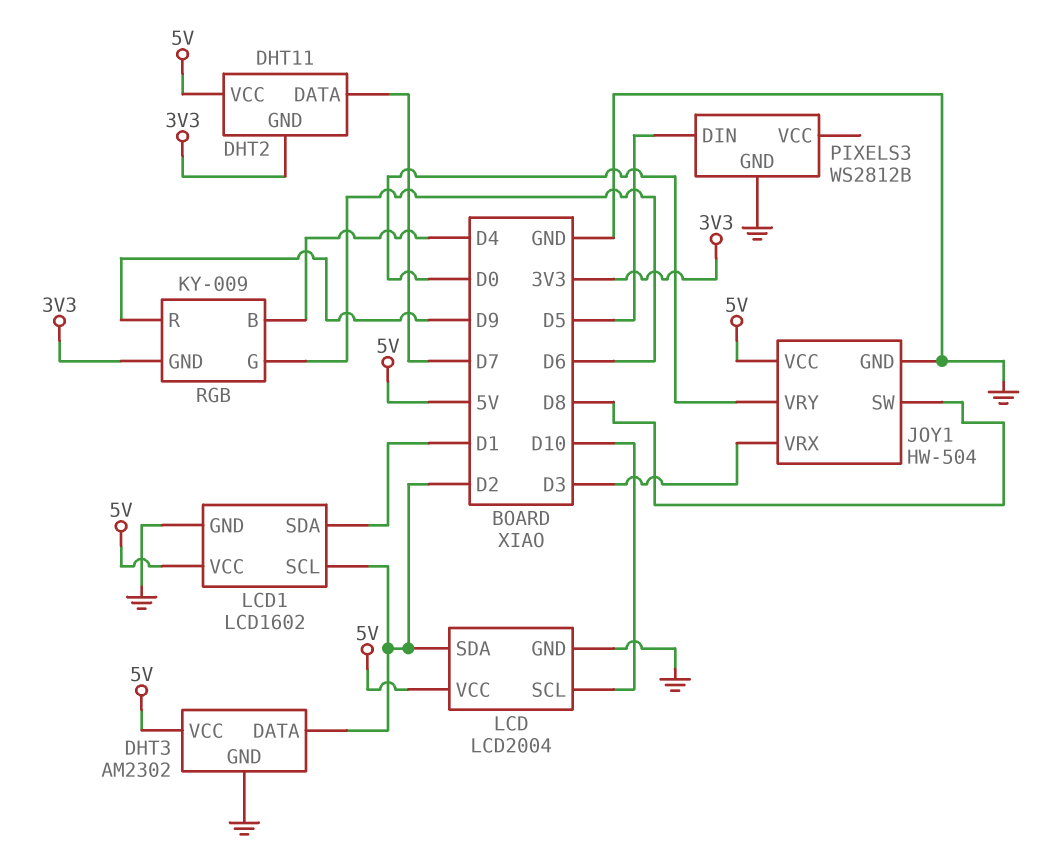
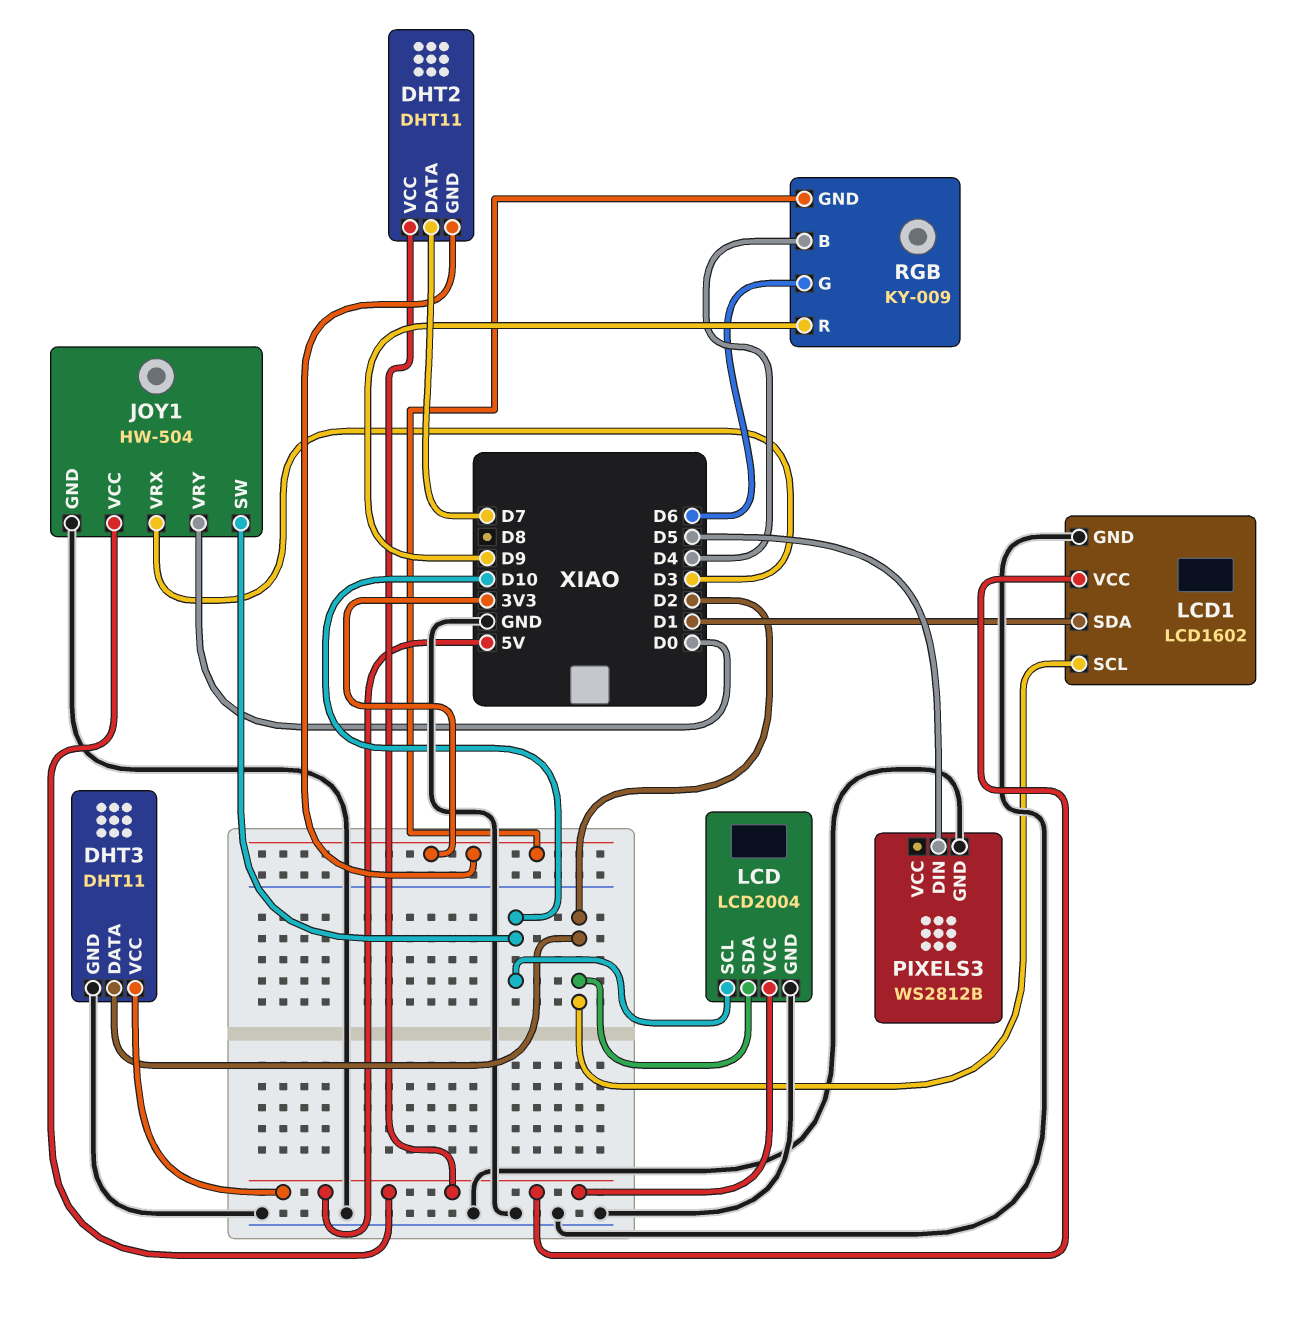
DHT3: AM2302 -> DHT11
JOY1 pin SW: D8 -> D10

